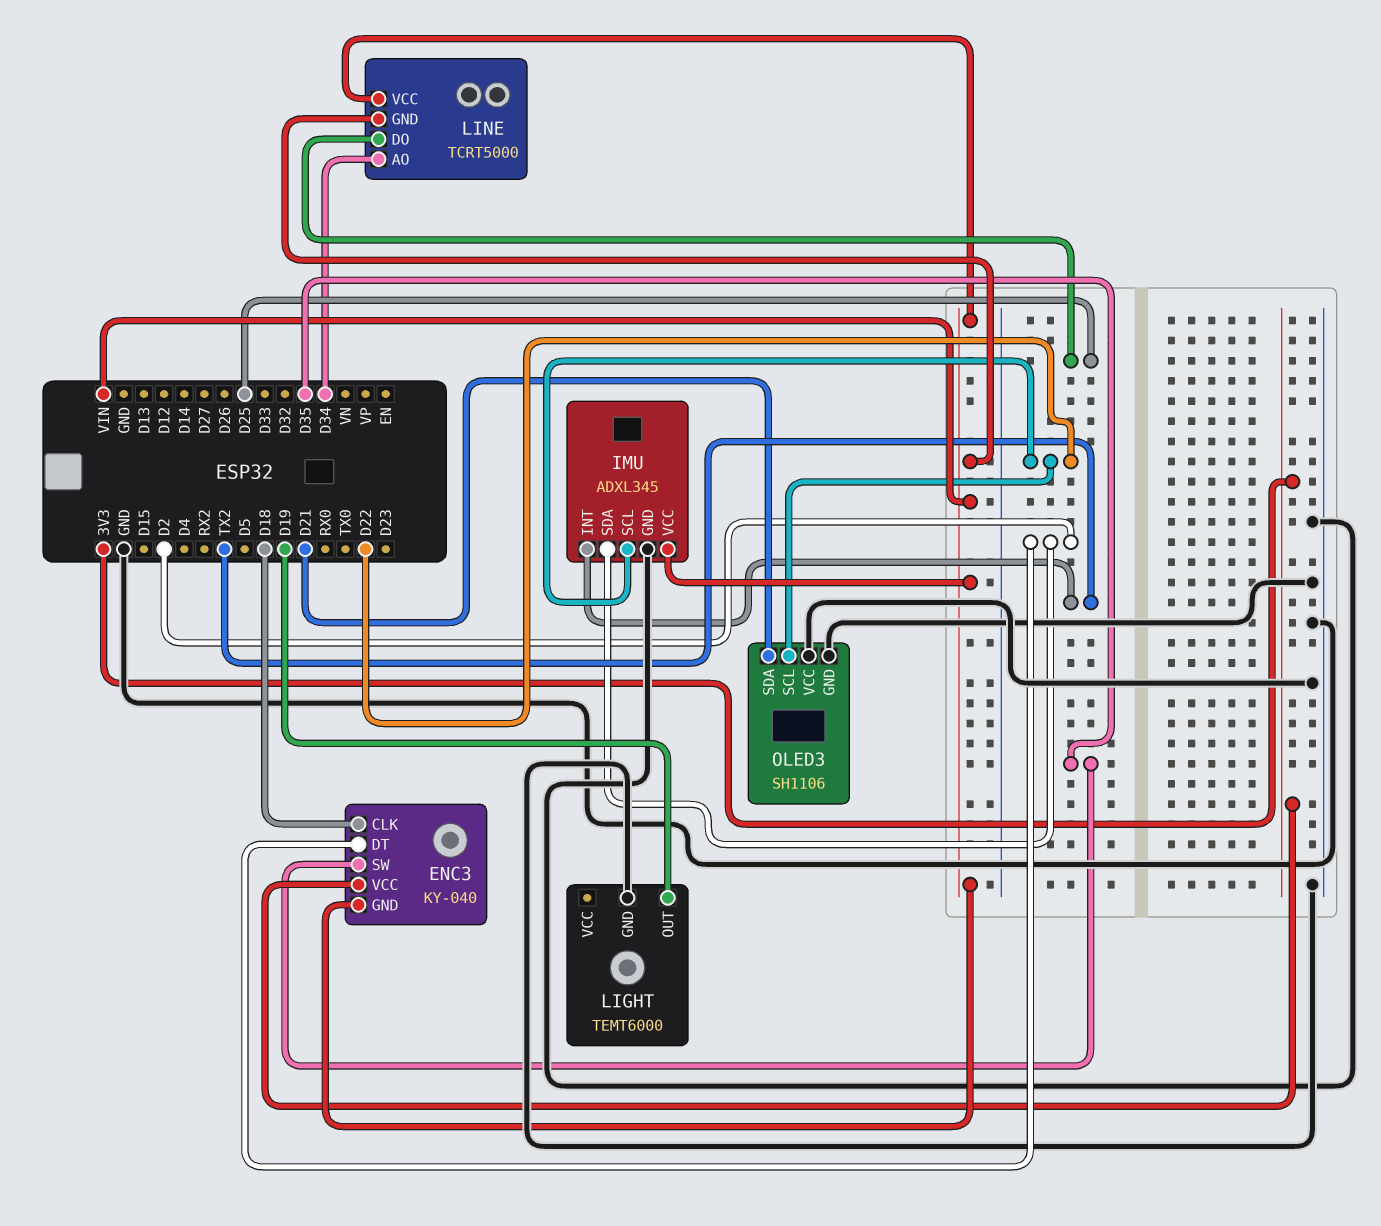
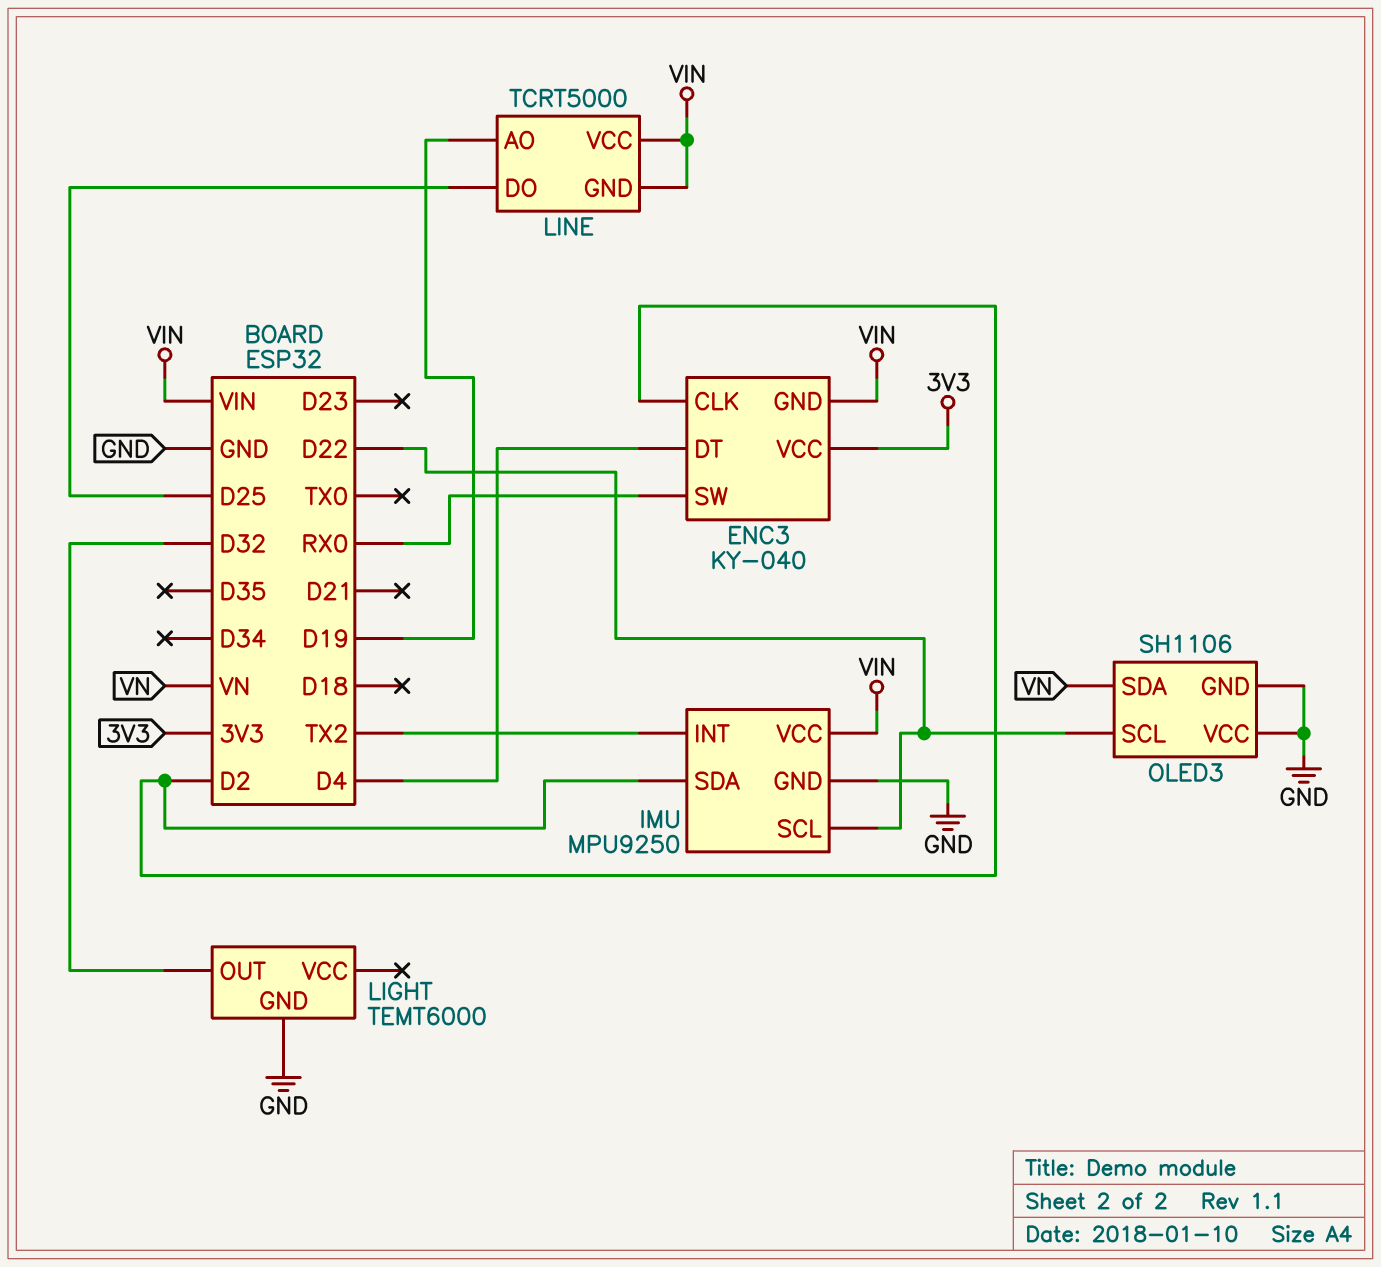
ENC3 pin CLK: D18 -> D2
ENC3 pin DT: D2 -> D4
ENC3 pin SW: D35 -> RX0
IMU: ADXL345 -> MPU9250
LIGHT pin OUT: D19 -> D32
LINE pin AO: D34 -> D19
OLED3 pin SDA: D21 -> VN

